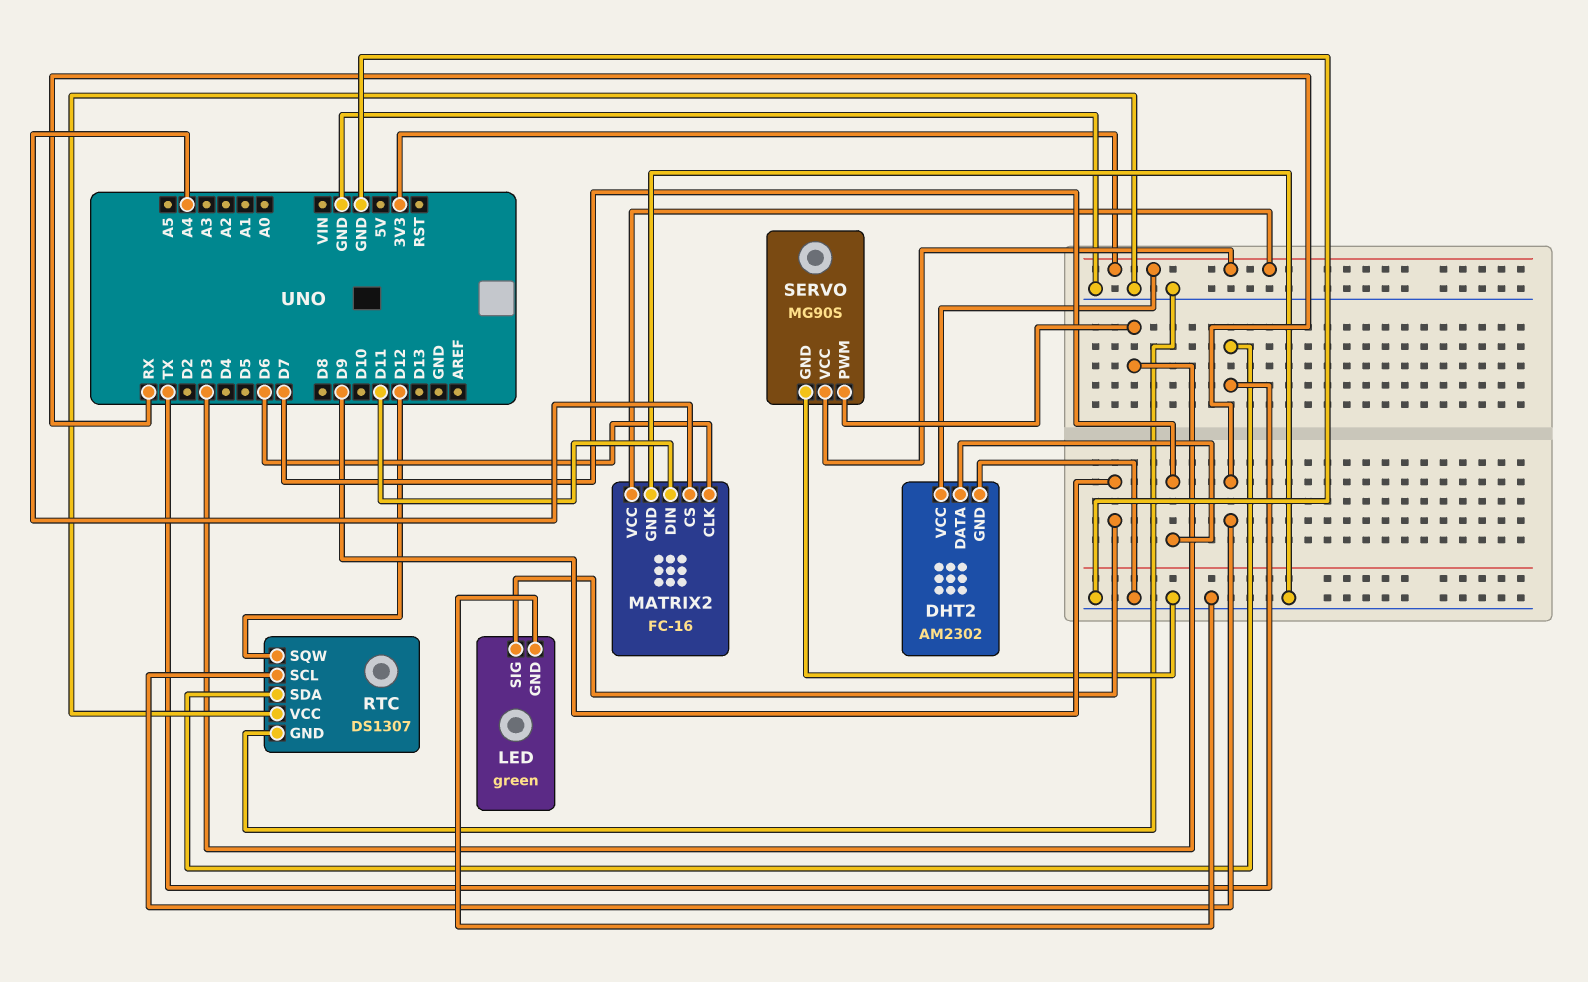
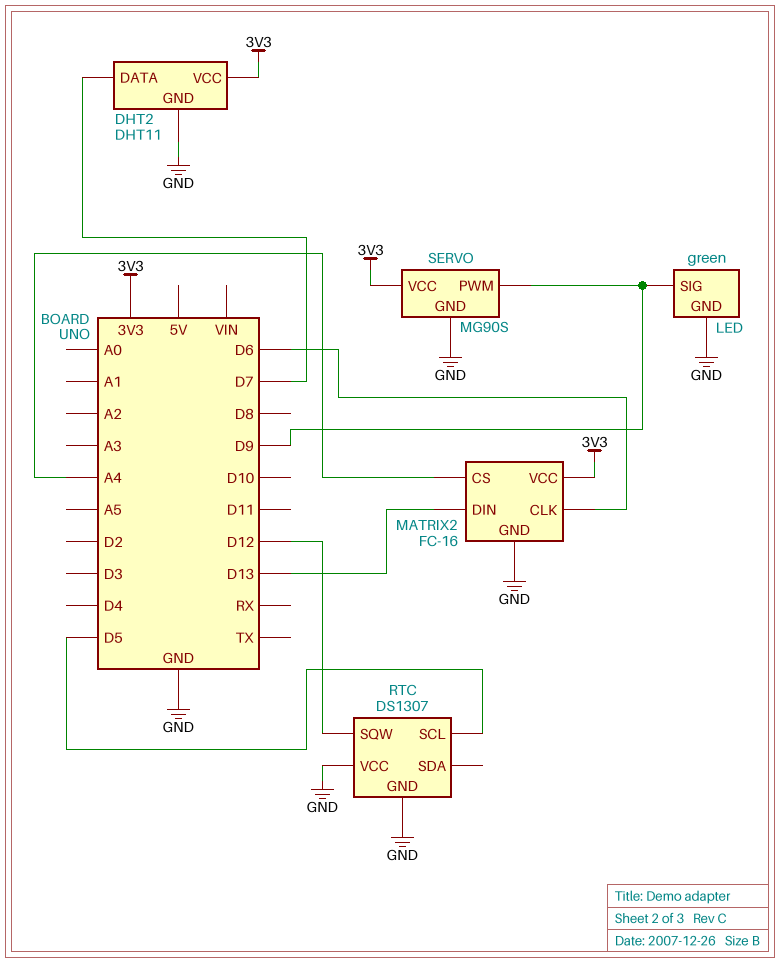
DHT2: AM2302 -> DHT11
MATRIX2 pin DIN: D11 -> D13
RTC pin SCL: RX -> D5
RTC pin SDA: TX -> none
SERVO pin PWM: D3 -> D9

